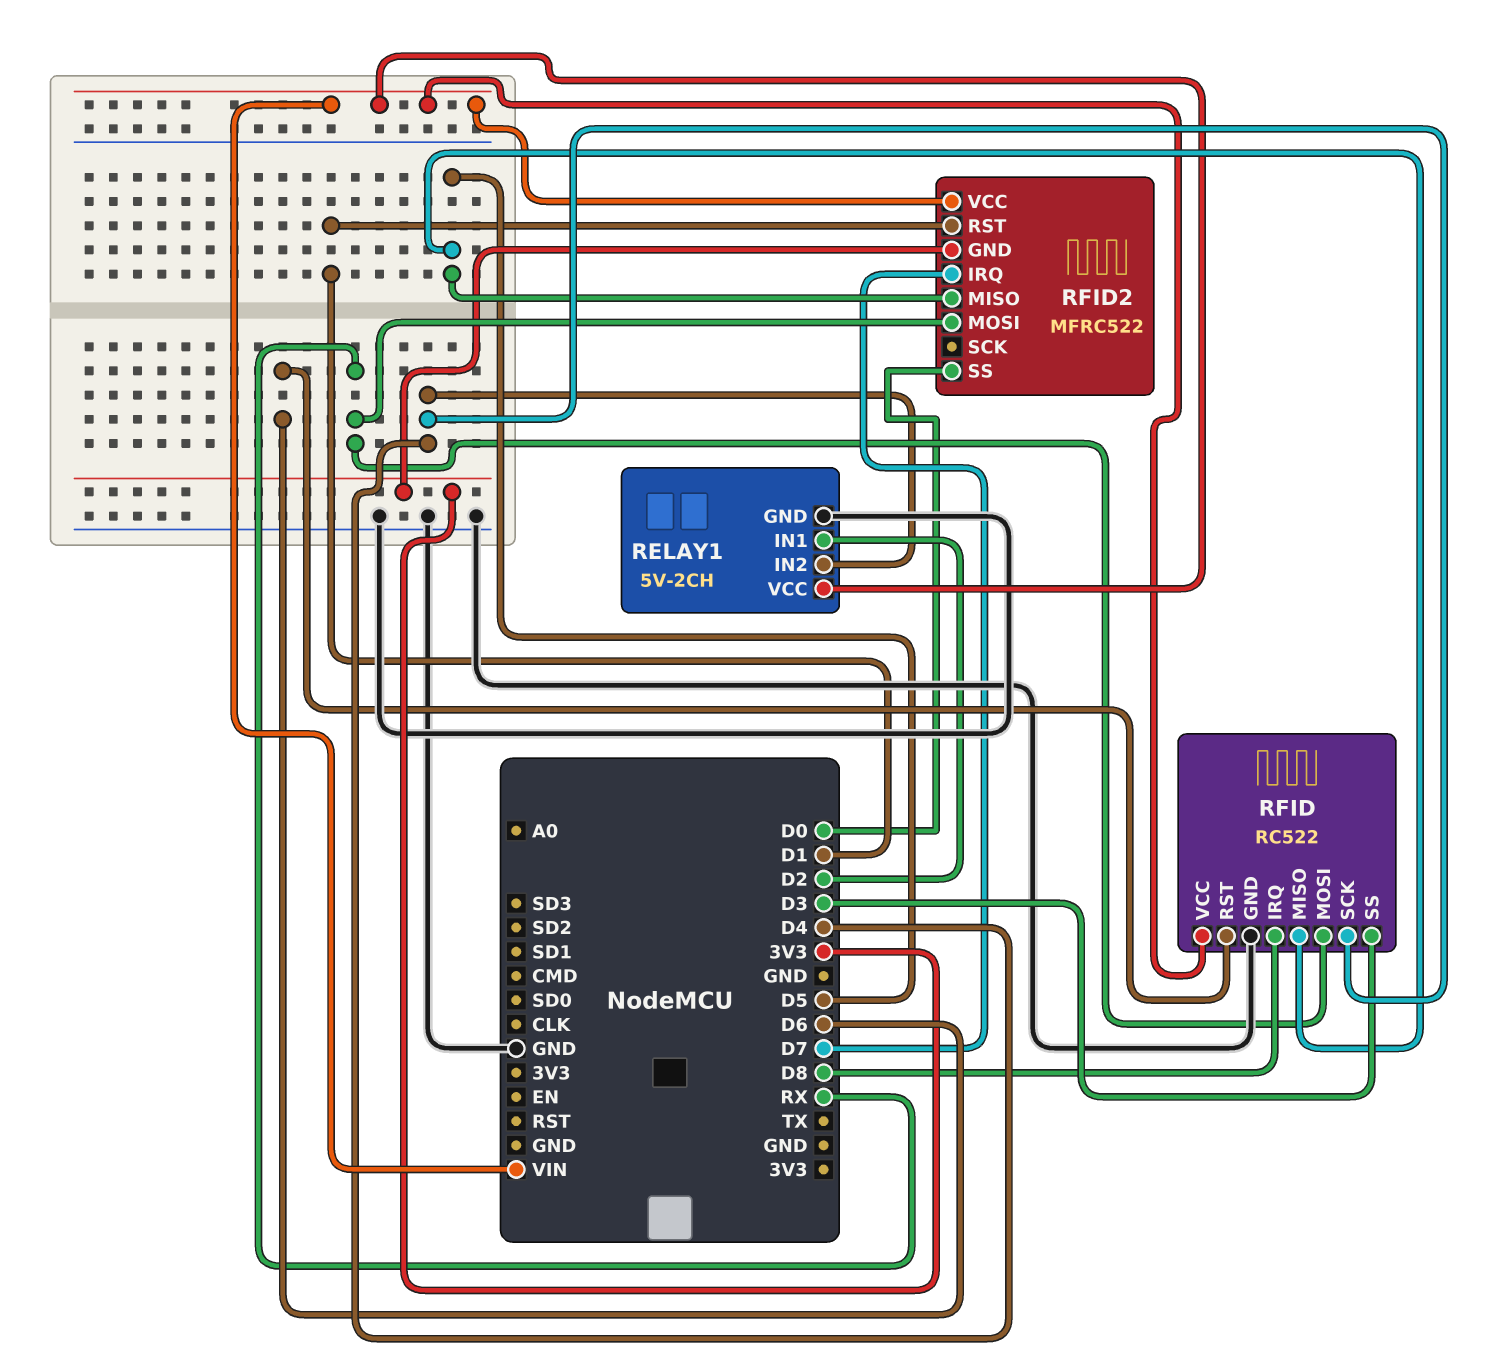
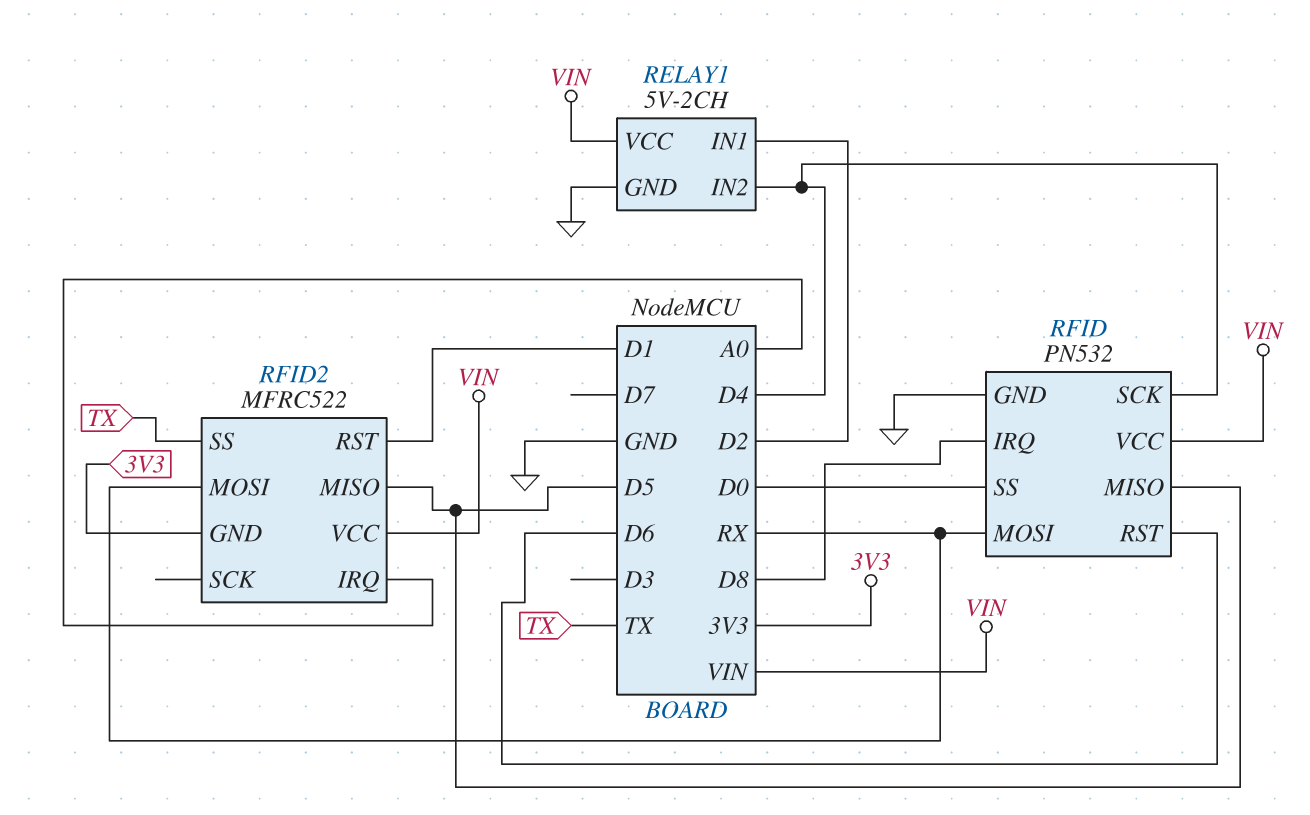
RFID: RC522 -> PN532
RFID pin SS: D3 -> D0
RFID2 pin IRQ: D7 -> A0
RFID2 pin SS: D0 -> TX

